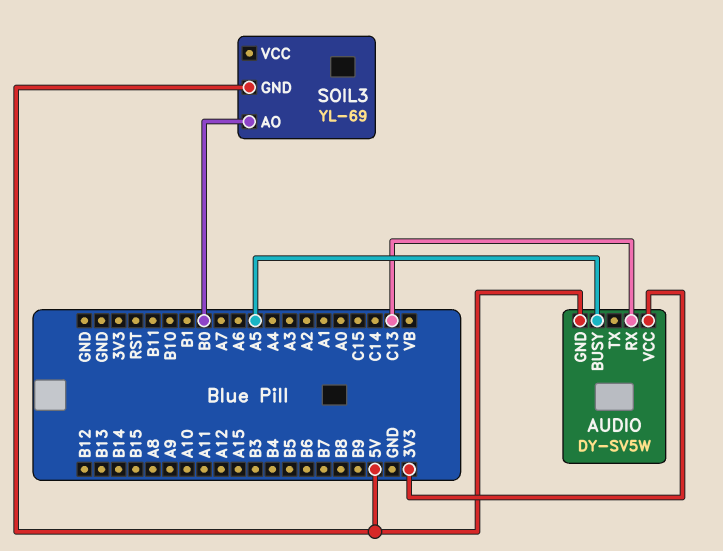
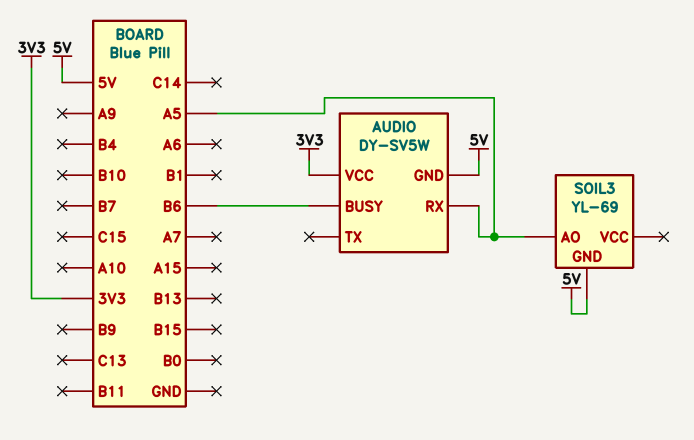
AUDIO pin BUSY: A5 -> B6
AUDIO pin RX: C13 -> A5
SOIL3 pin AO: B0 -> A5

